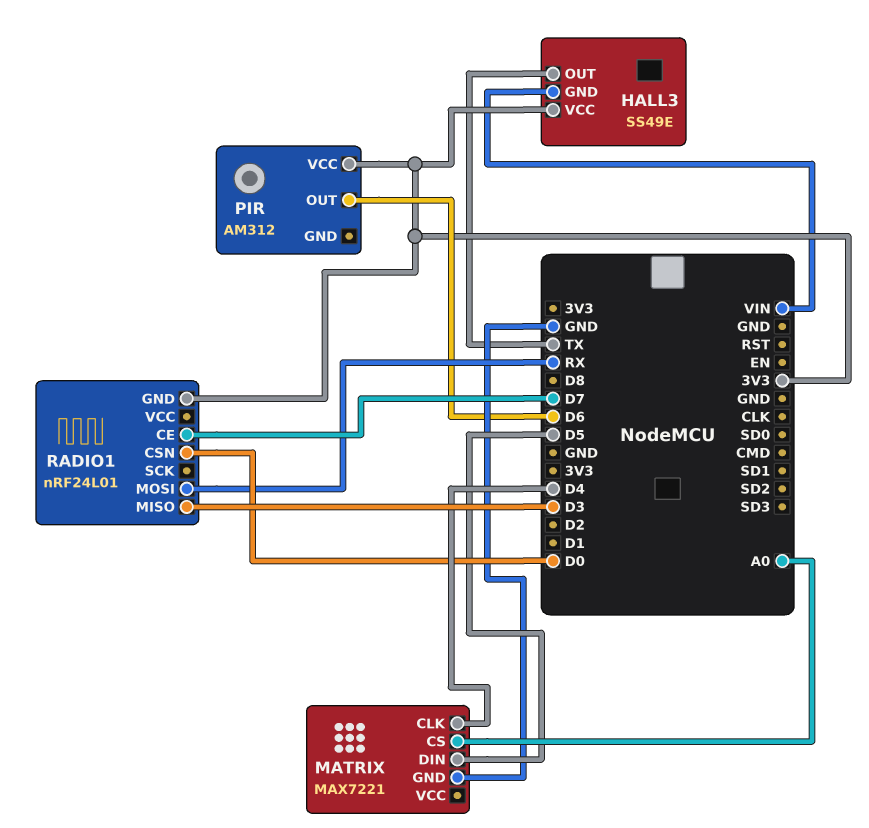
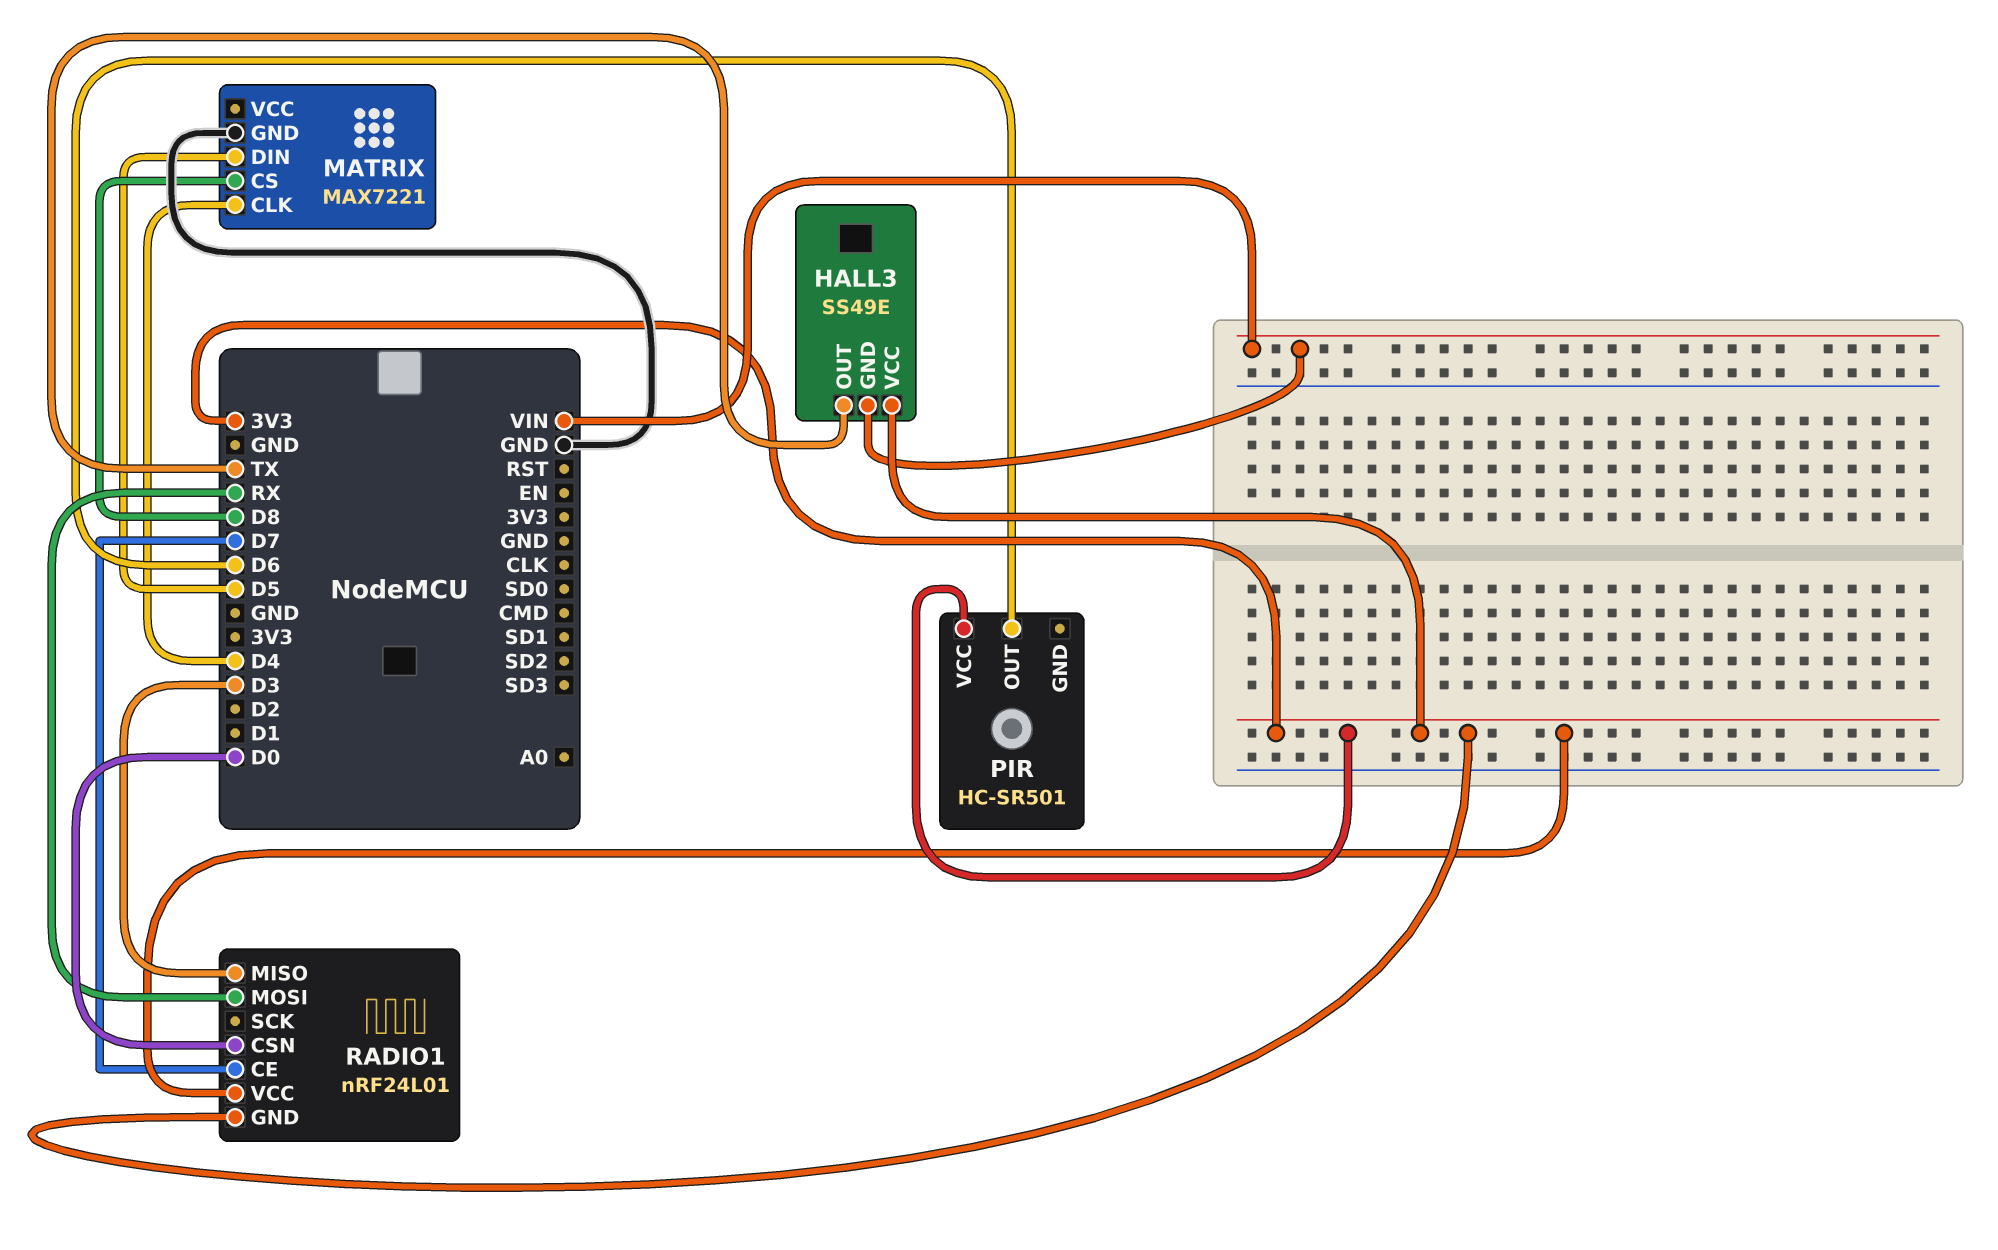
MATRIX pin CS: A0 -> D8
PIR: AM312 -> HC-SR501
RADIO1 pin VCC: none -> 3V3

